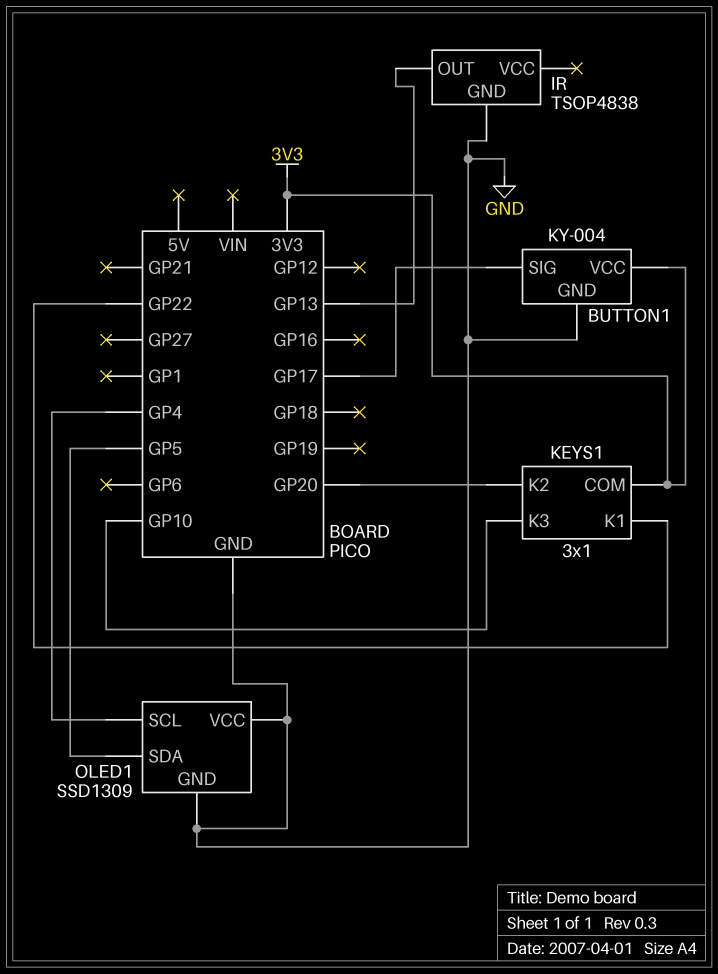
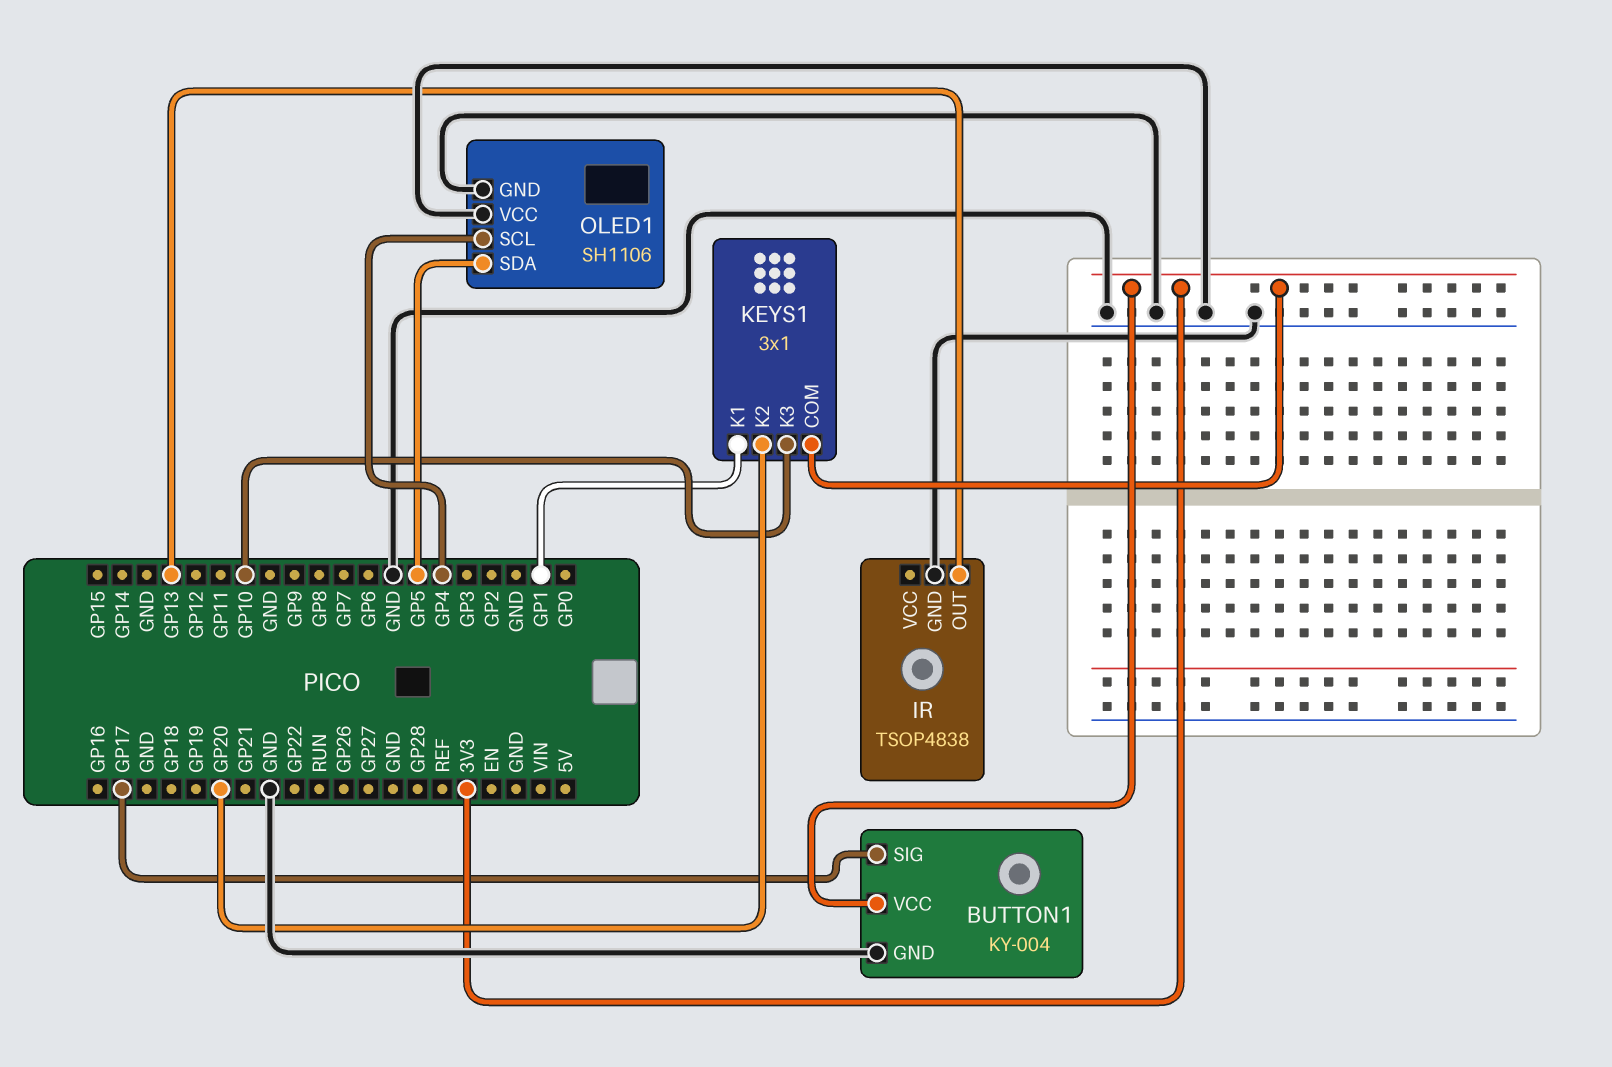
KEYS1 pin K1: GP22 -> GP1
OLED1: SSD1309 -> SH1106

